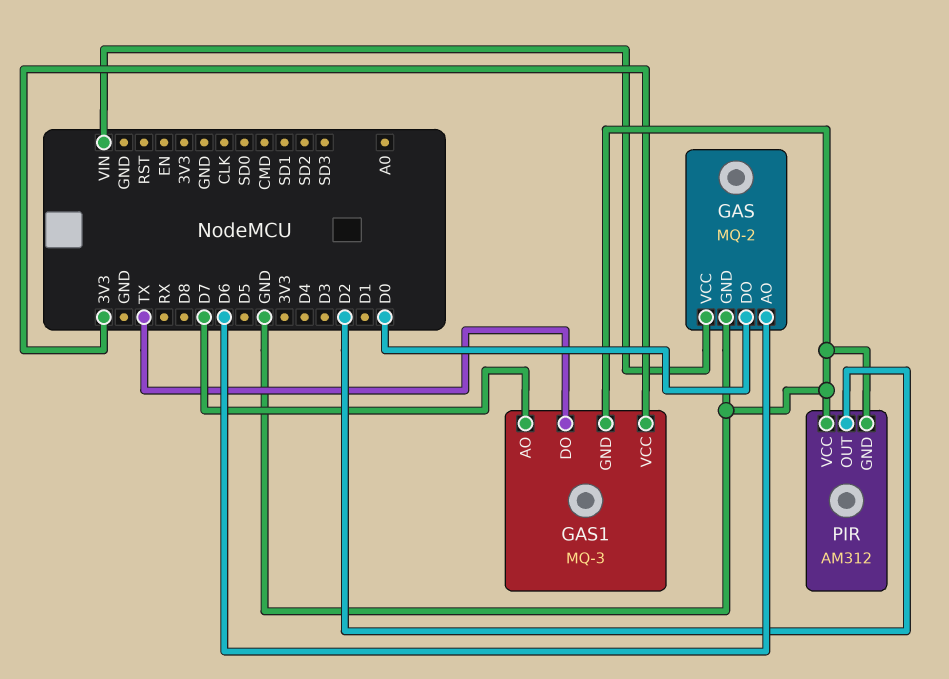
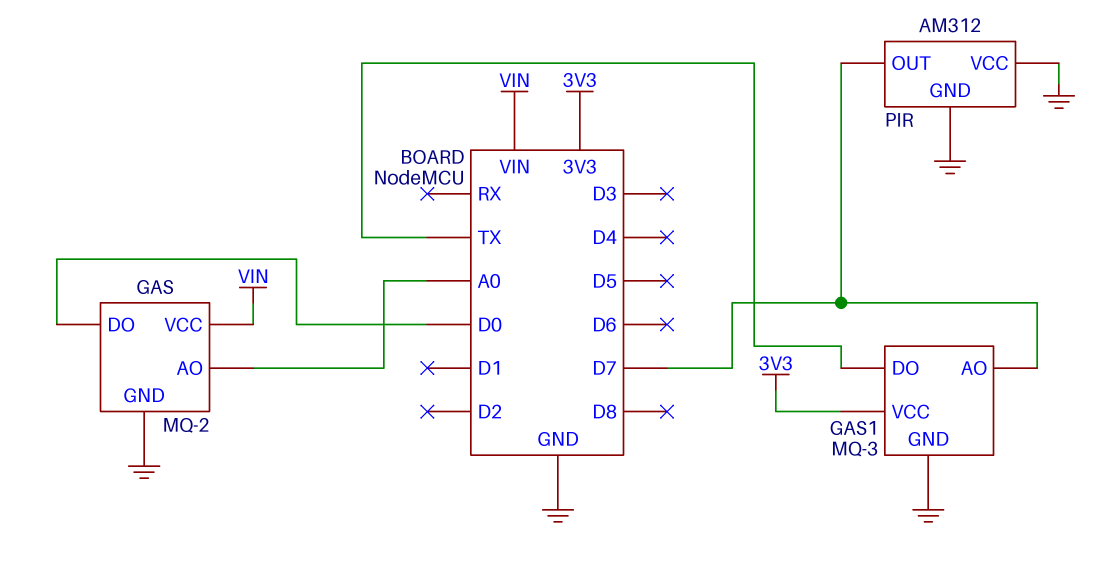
GAS pin AO: D6 -> A0
PIR pin OUT: D2 -> D7

